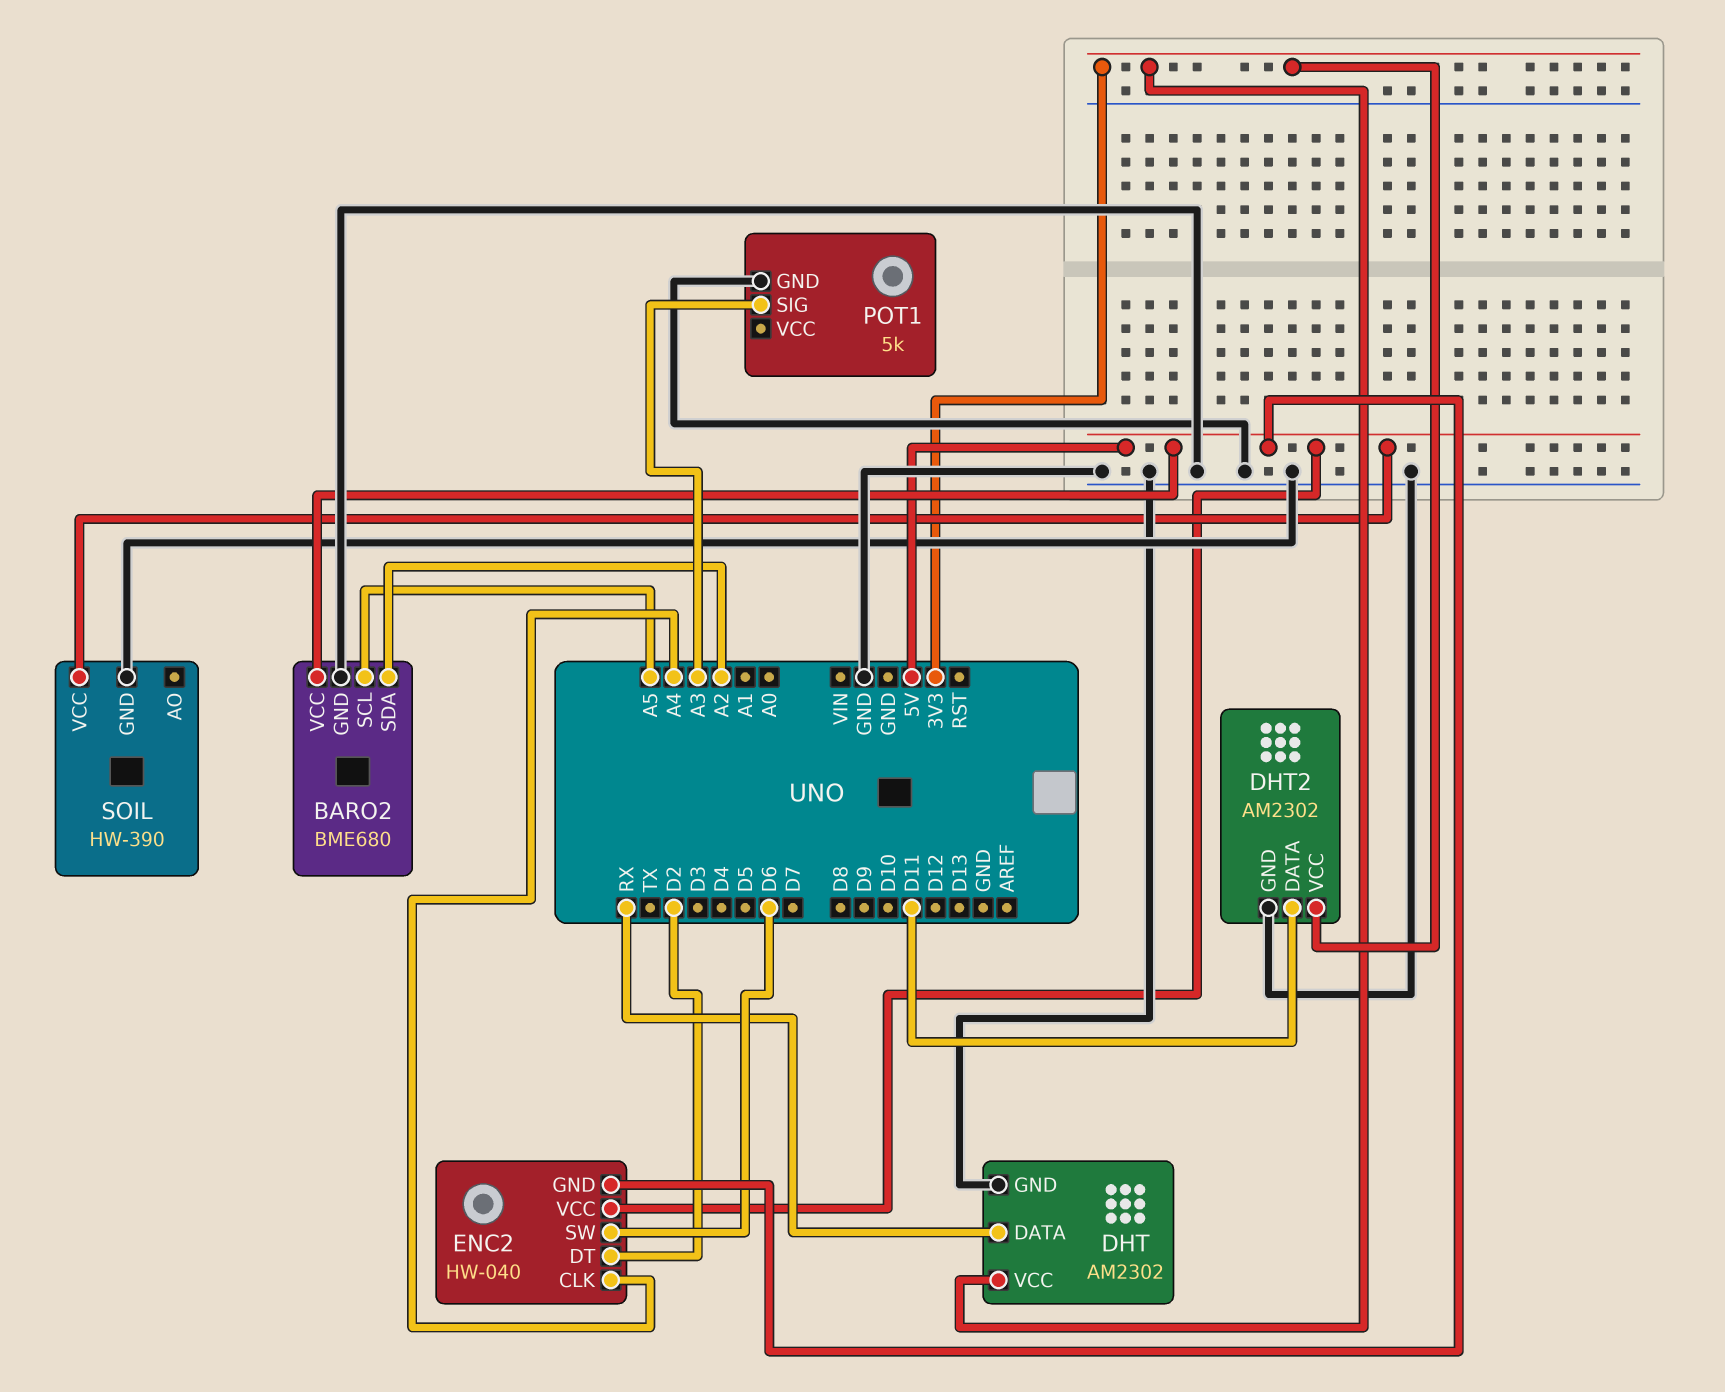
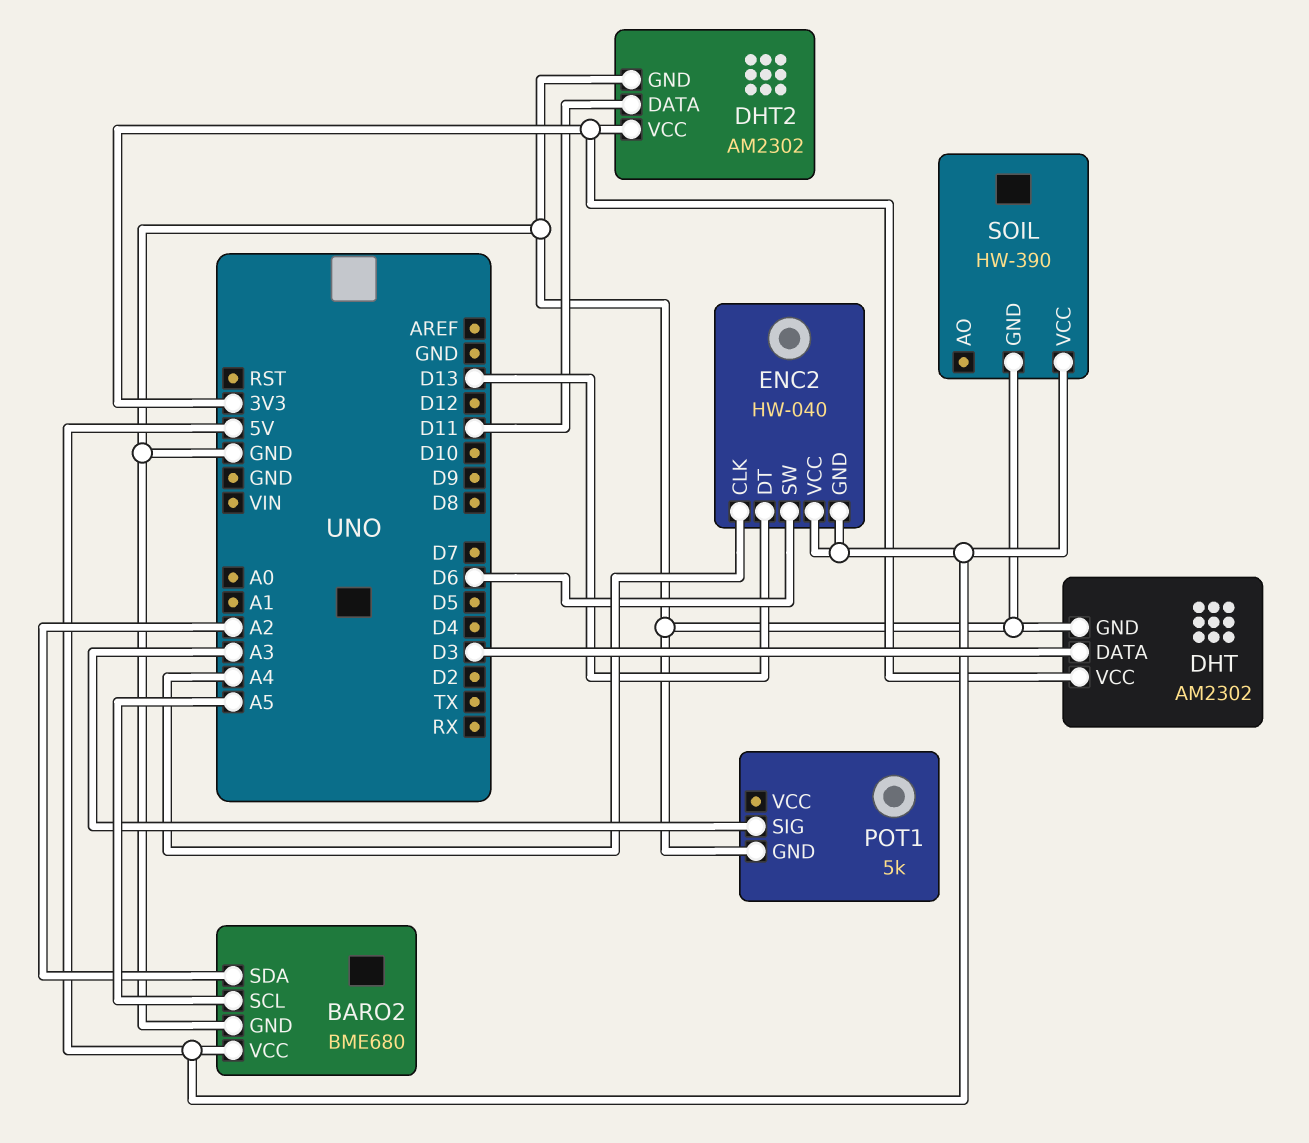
DHT pin DATA: RX -> D3
ENC2 pin DT: D2 -> D13

